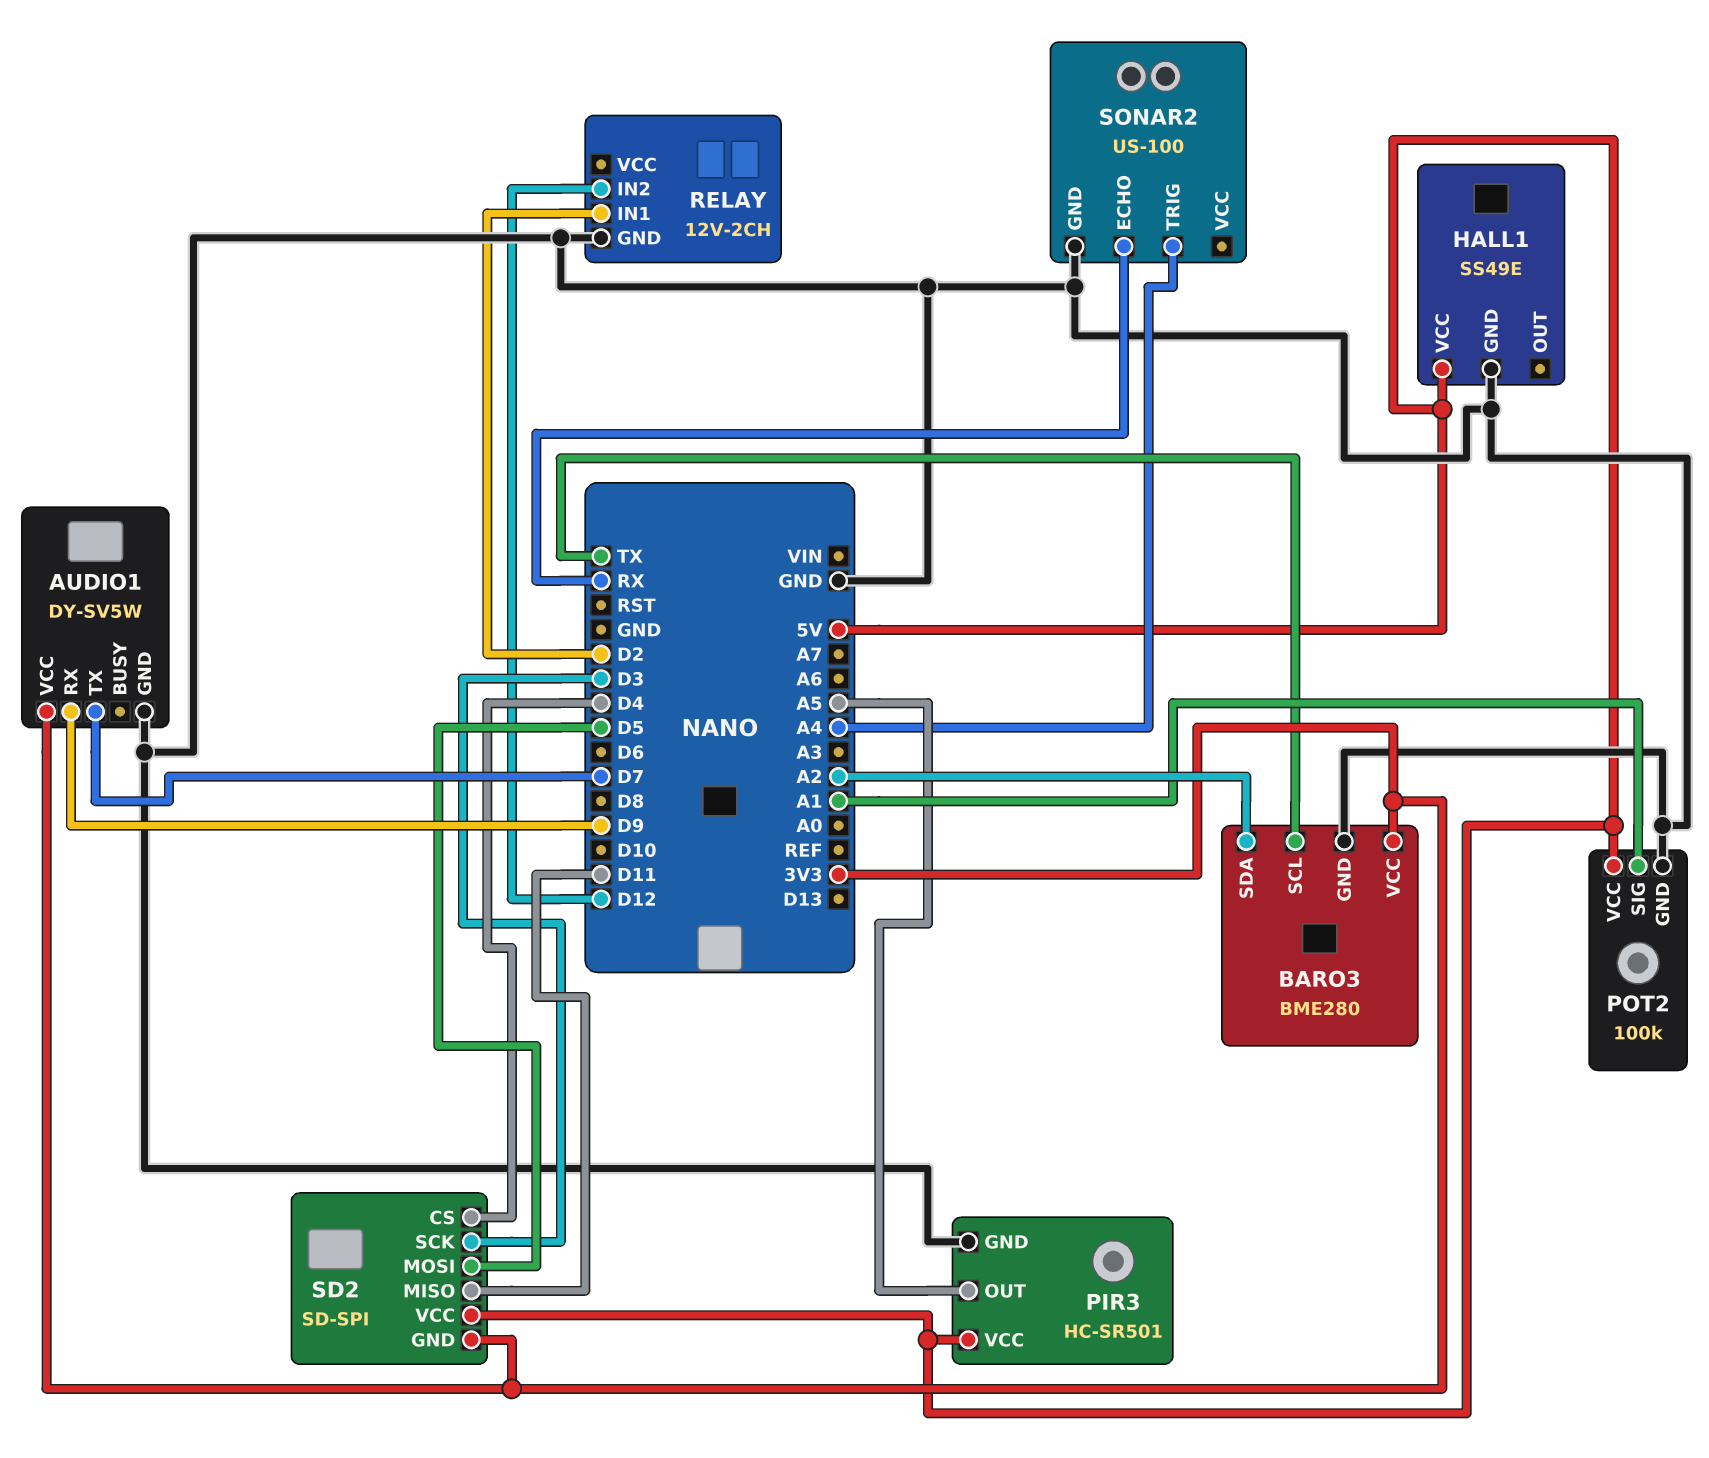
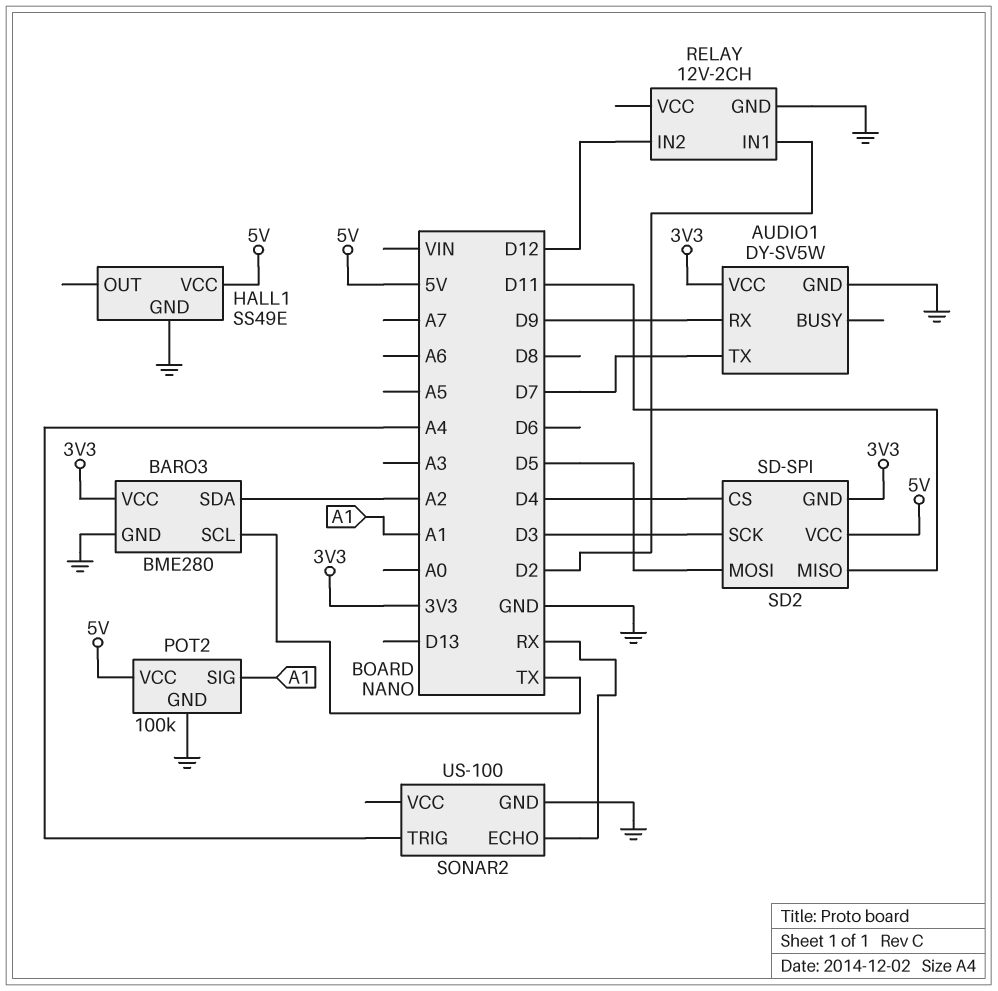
PIR3: HC-SR501 -> none
PIR3 pin GND: GND -> none
PIR3 pin OUT: A5 -> none
PIR3 pin VCC: 5V -> none

